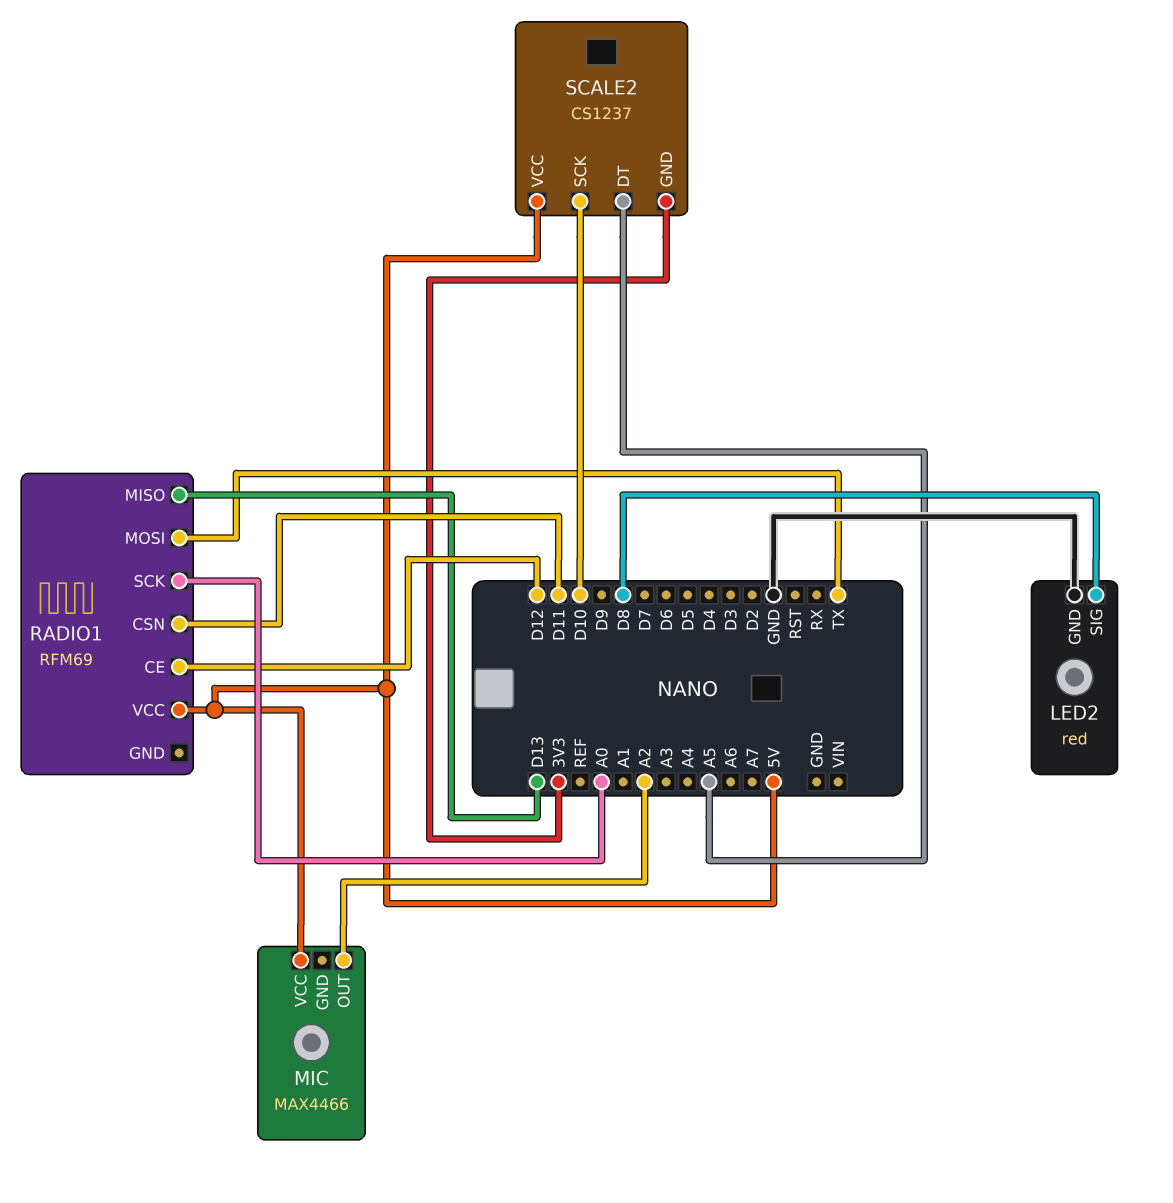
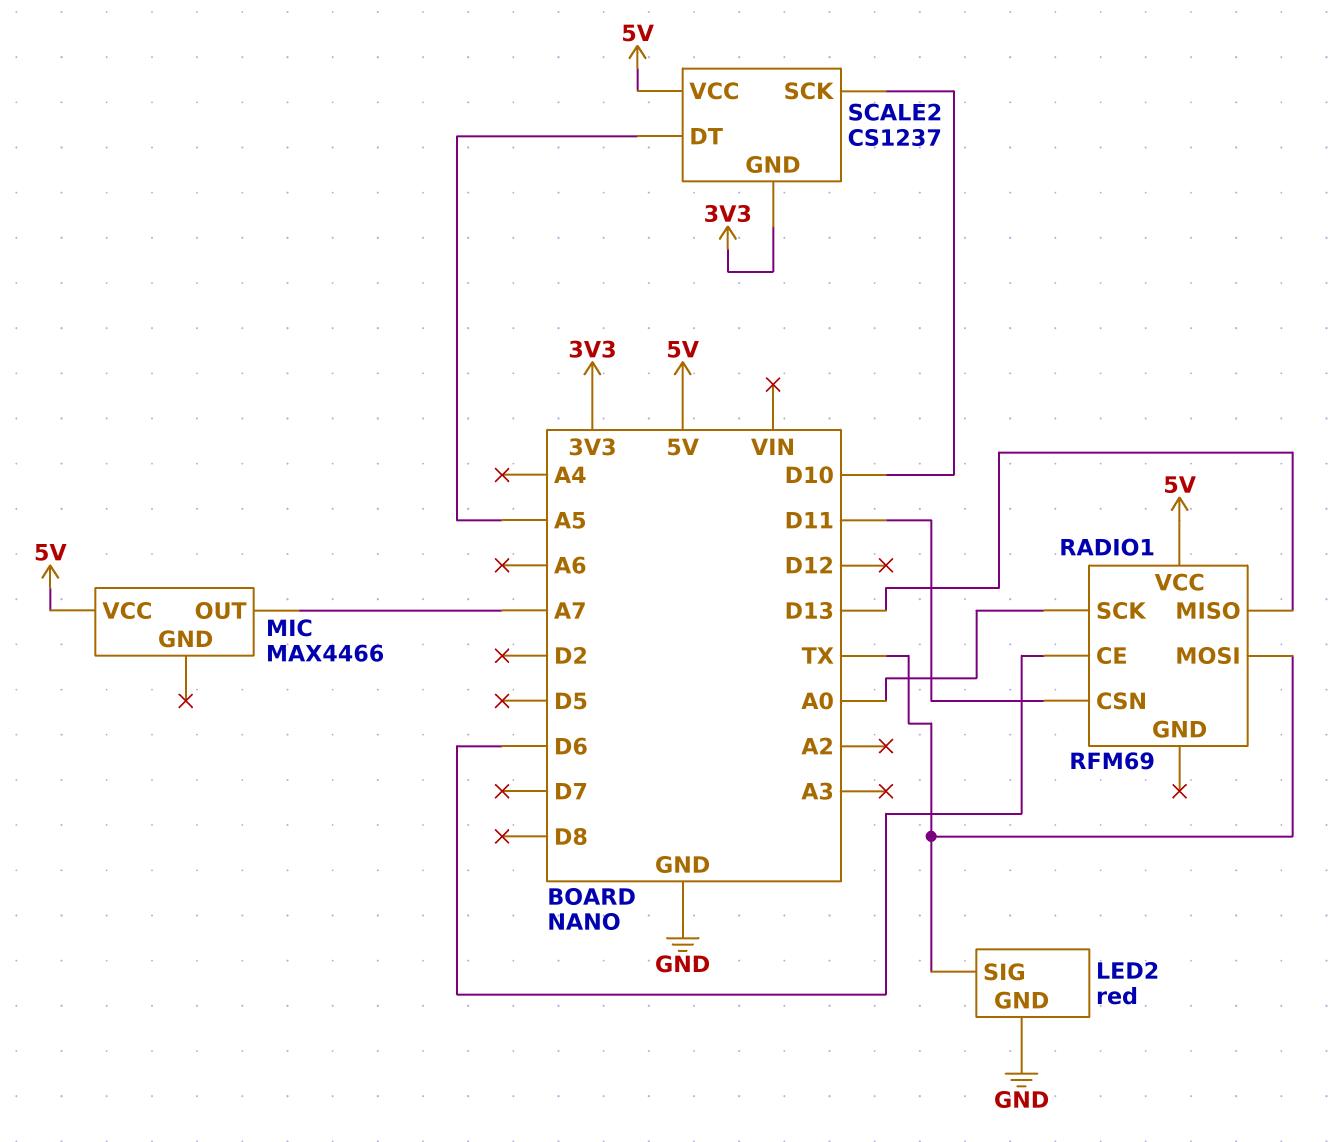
LED2 pin SIG: D8 -> TX
MIC pin OUT: A2 -> A7
RADIO1 pin CE: D12 -> D6

